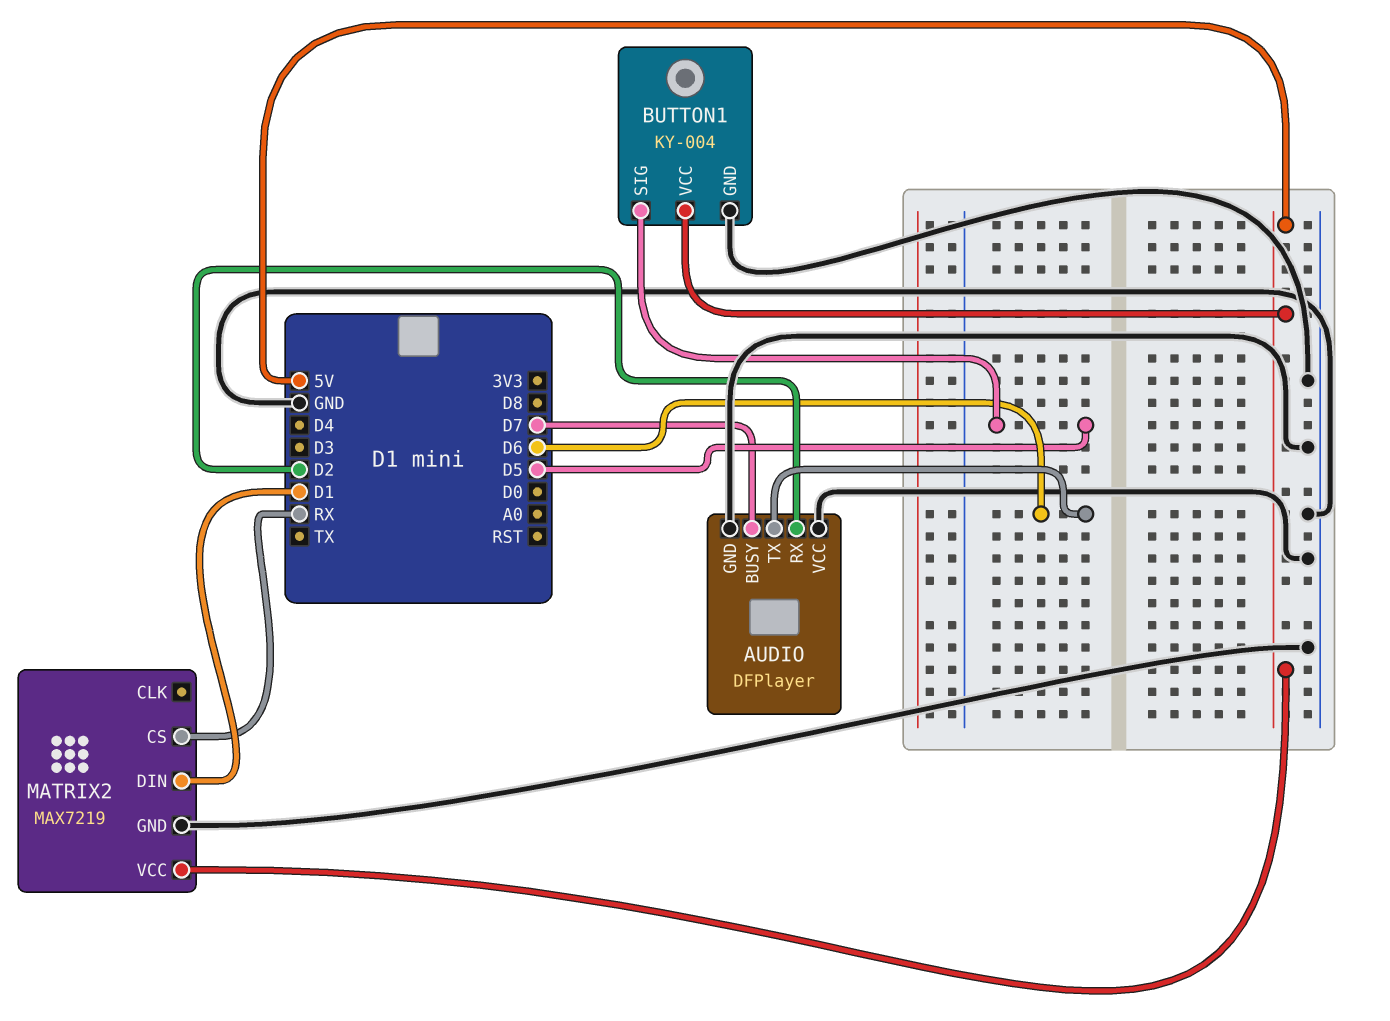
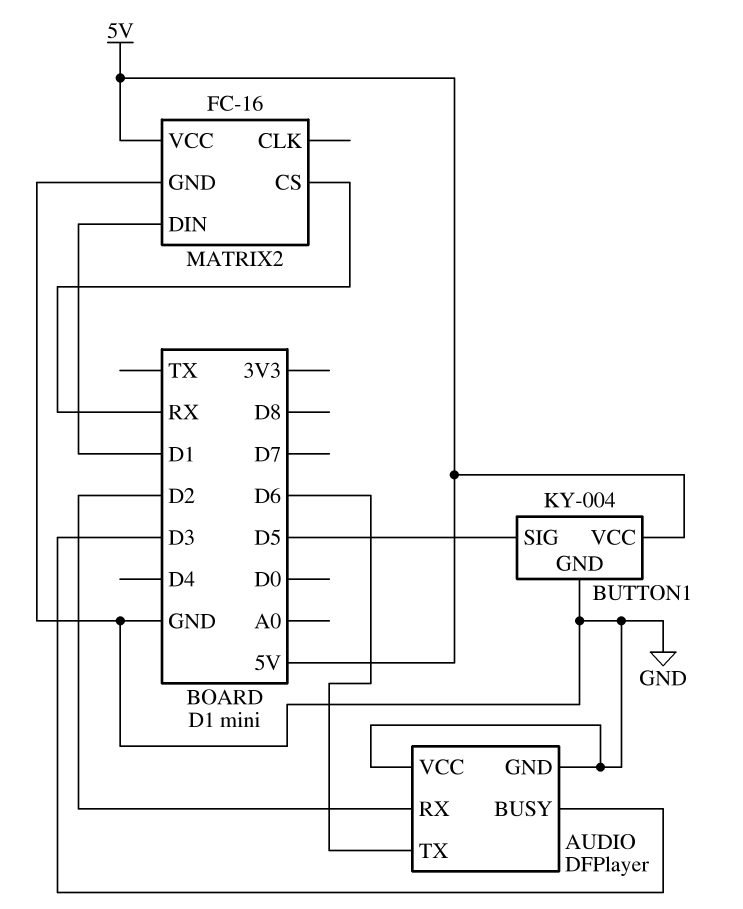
AUDIO pin BUSY: D7 -> D3
MATRIX2: MAX7219 -> FC-16

